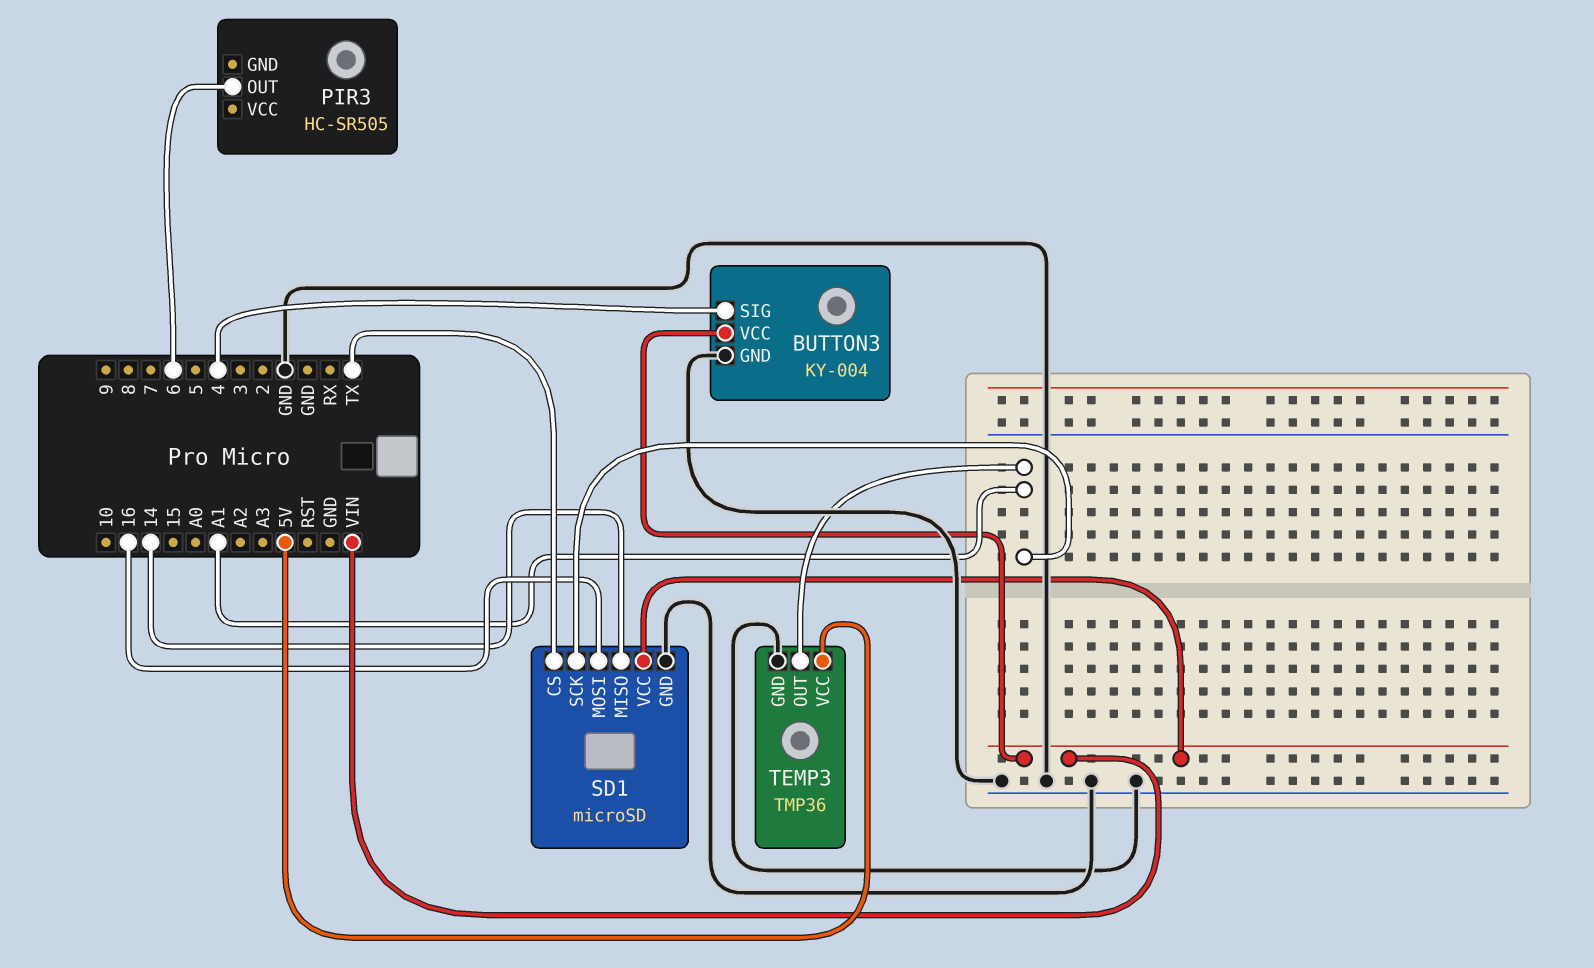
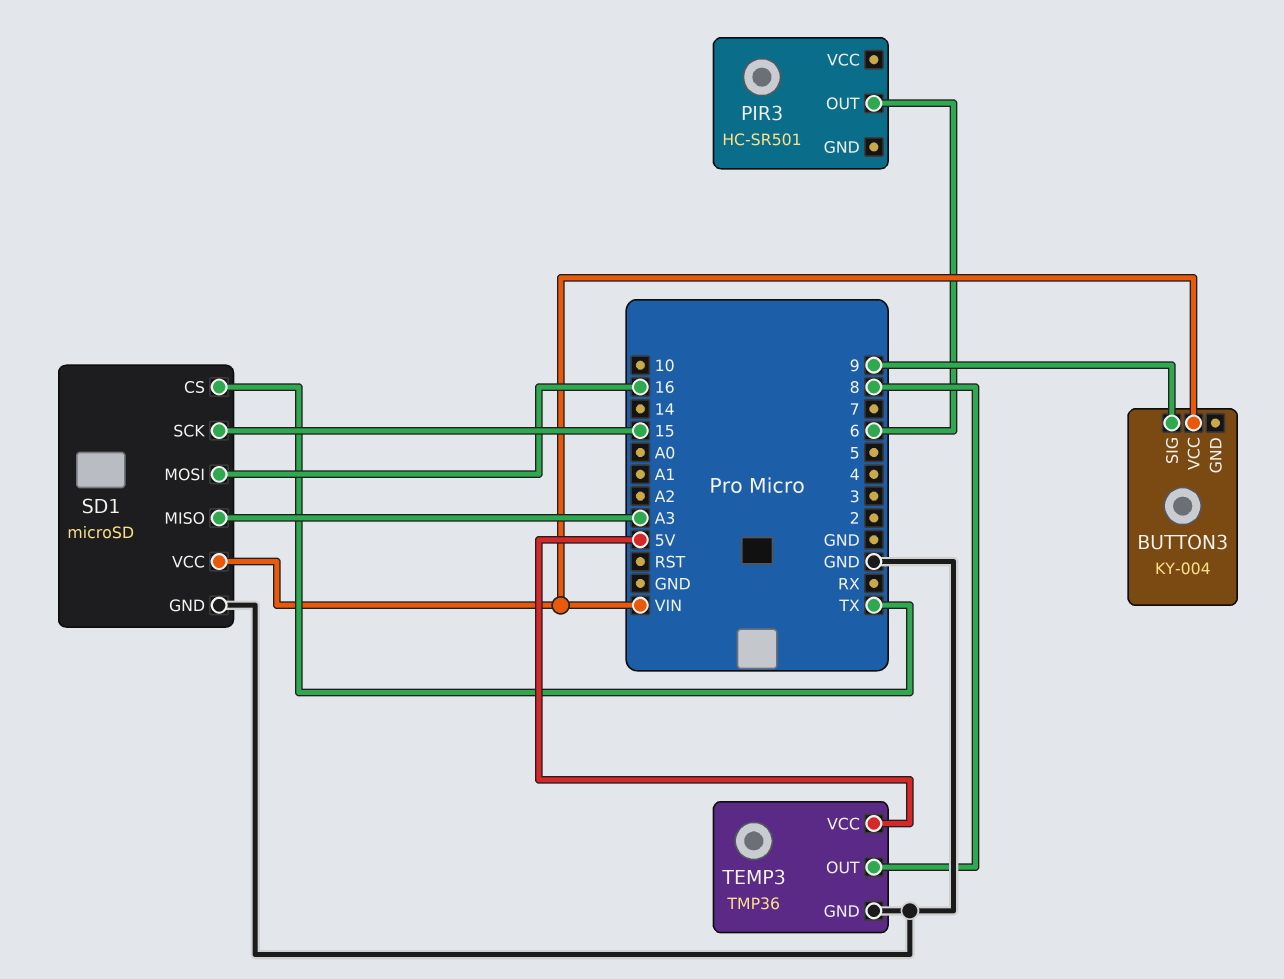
BUTTON3 pin GND: GND -> none
BUTTON3 pin SIG: 4 -> 9
PIR3: HC-SR505 -> HC-SR501
SD1 pin MISO: 14 -> A3
SD1 pin SCK: A1 -> 15
TEMP3 pin OUT: A1 -> 8

